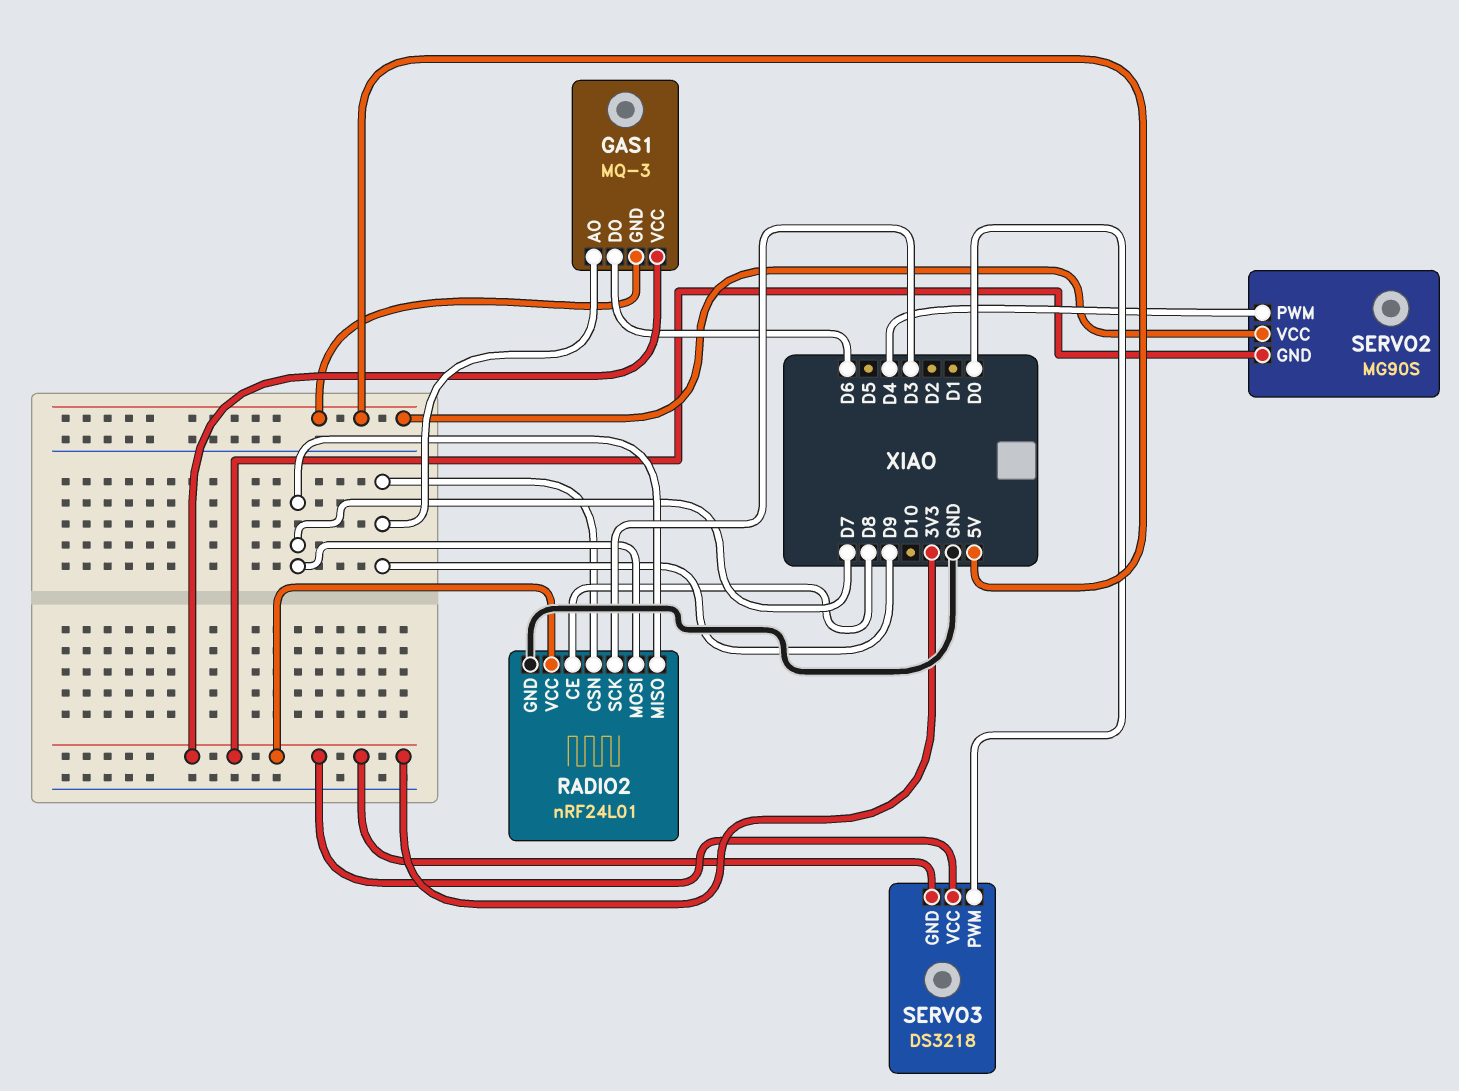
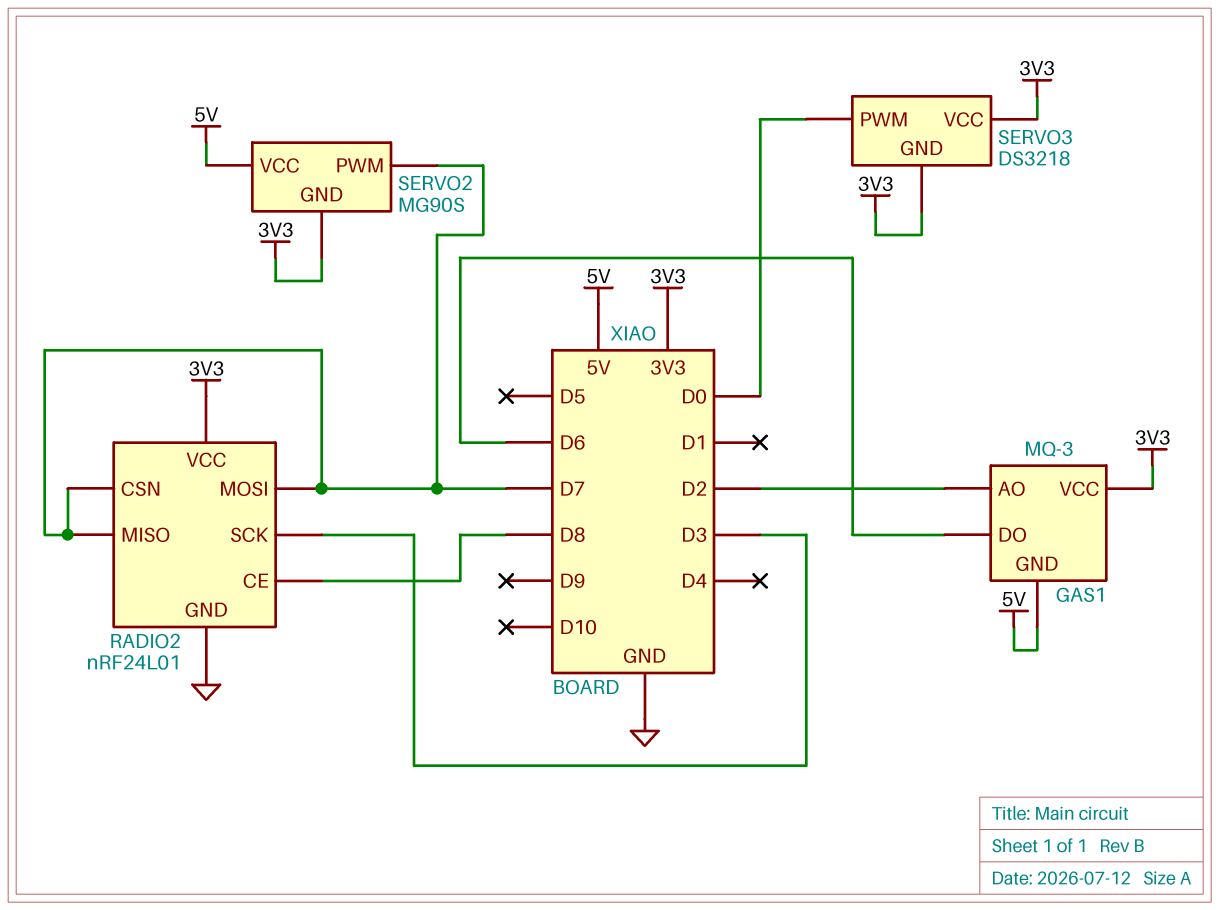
GAS1 pin AO: D9 -> D2
RADIO2 pin CSN: D9 -> D7
SERVO2 pin PWM: D4 -> D7

